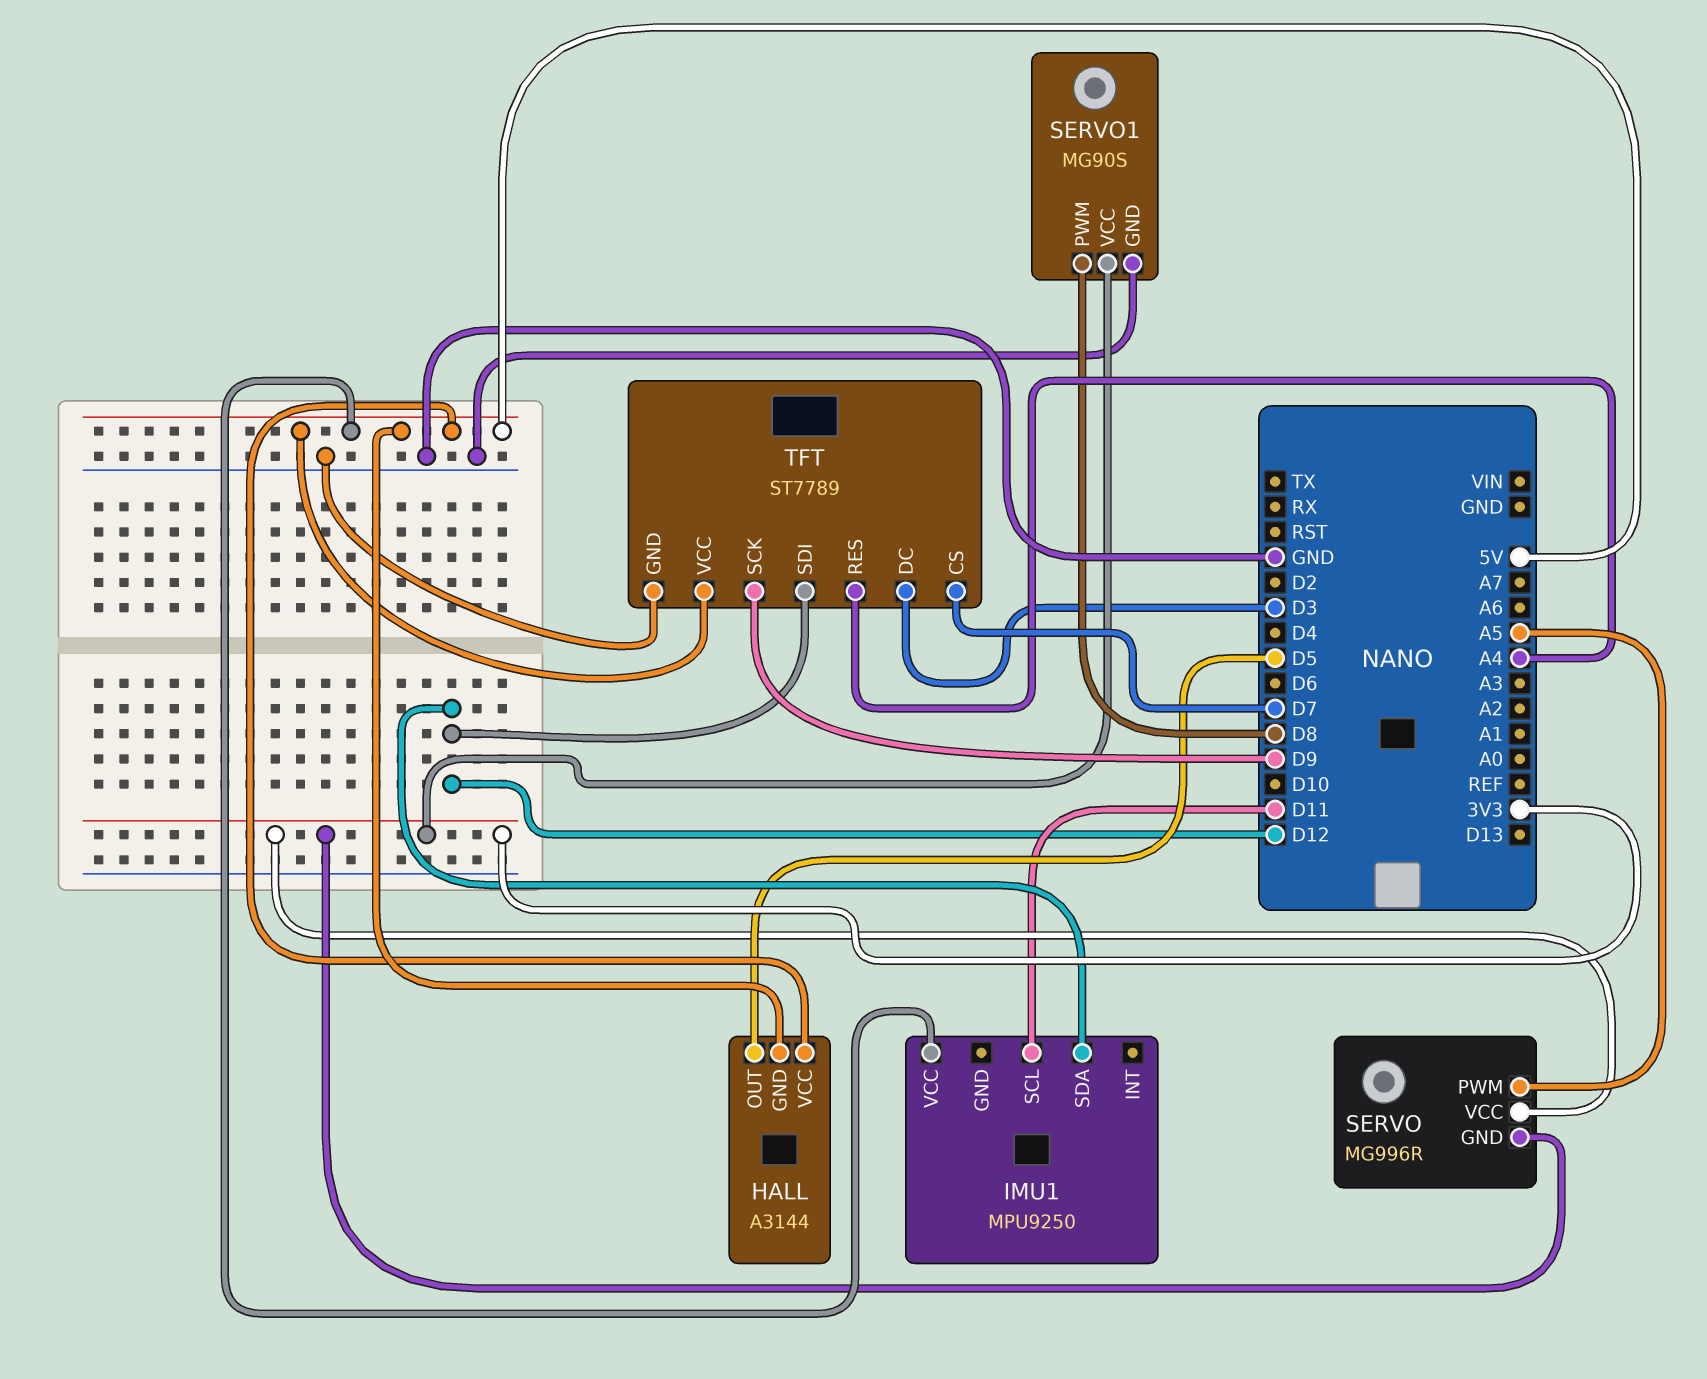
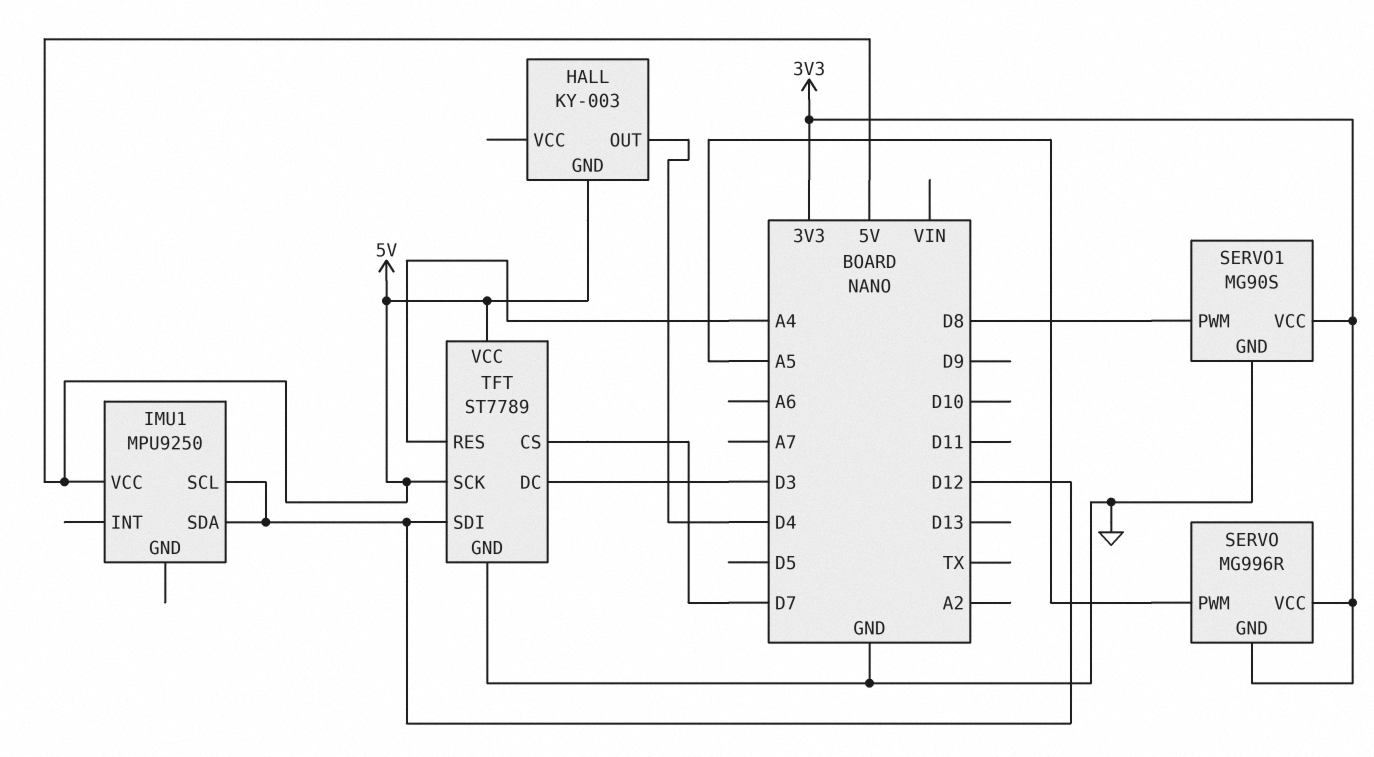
HALL: A3144 -> KY-003
HALL pin OUT: D5 -> D4
HALL pin VCC: 5V -> none
IMU1 pin SCL: D11 -> D12
TFT pin SCK: D9 -> 5V

